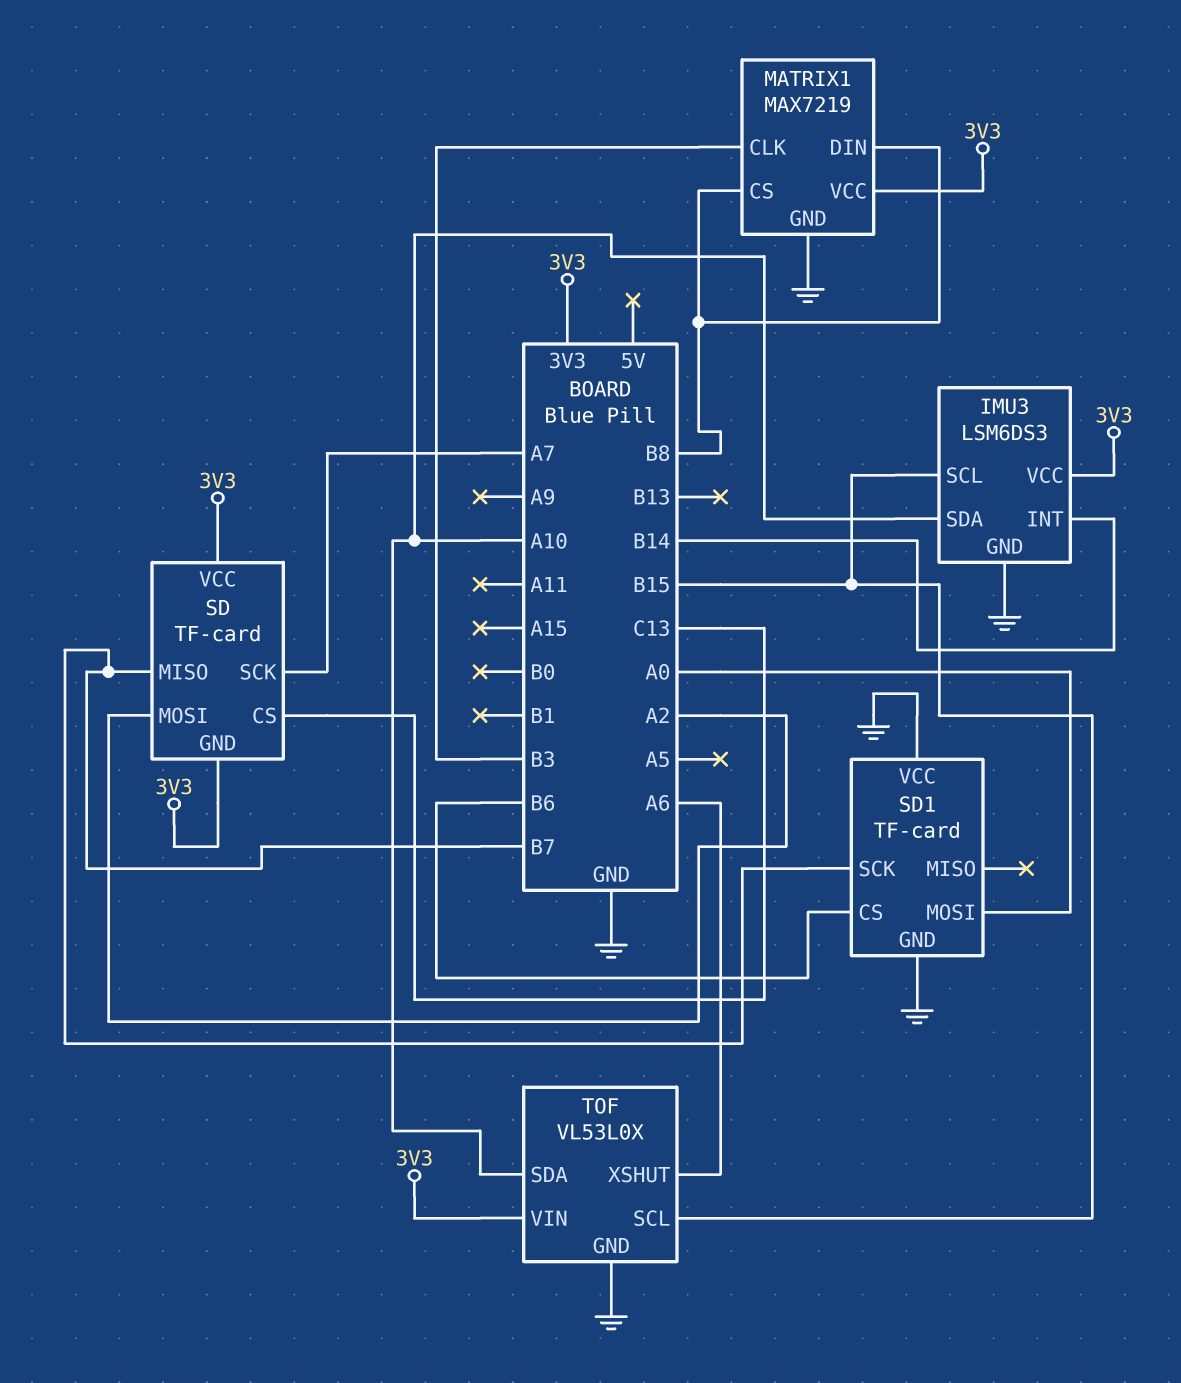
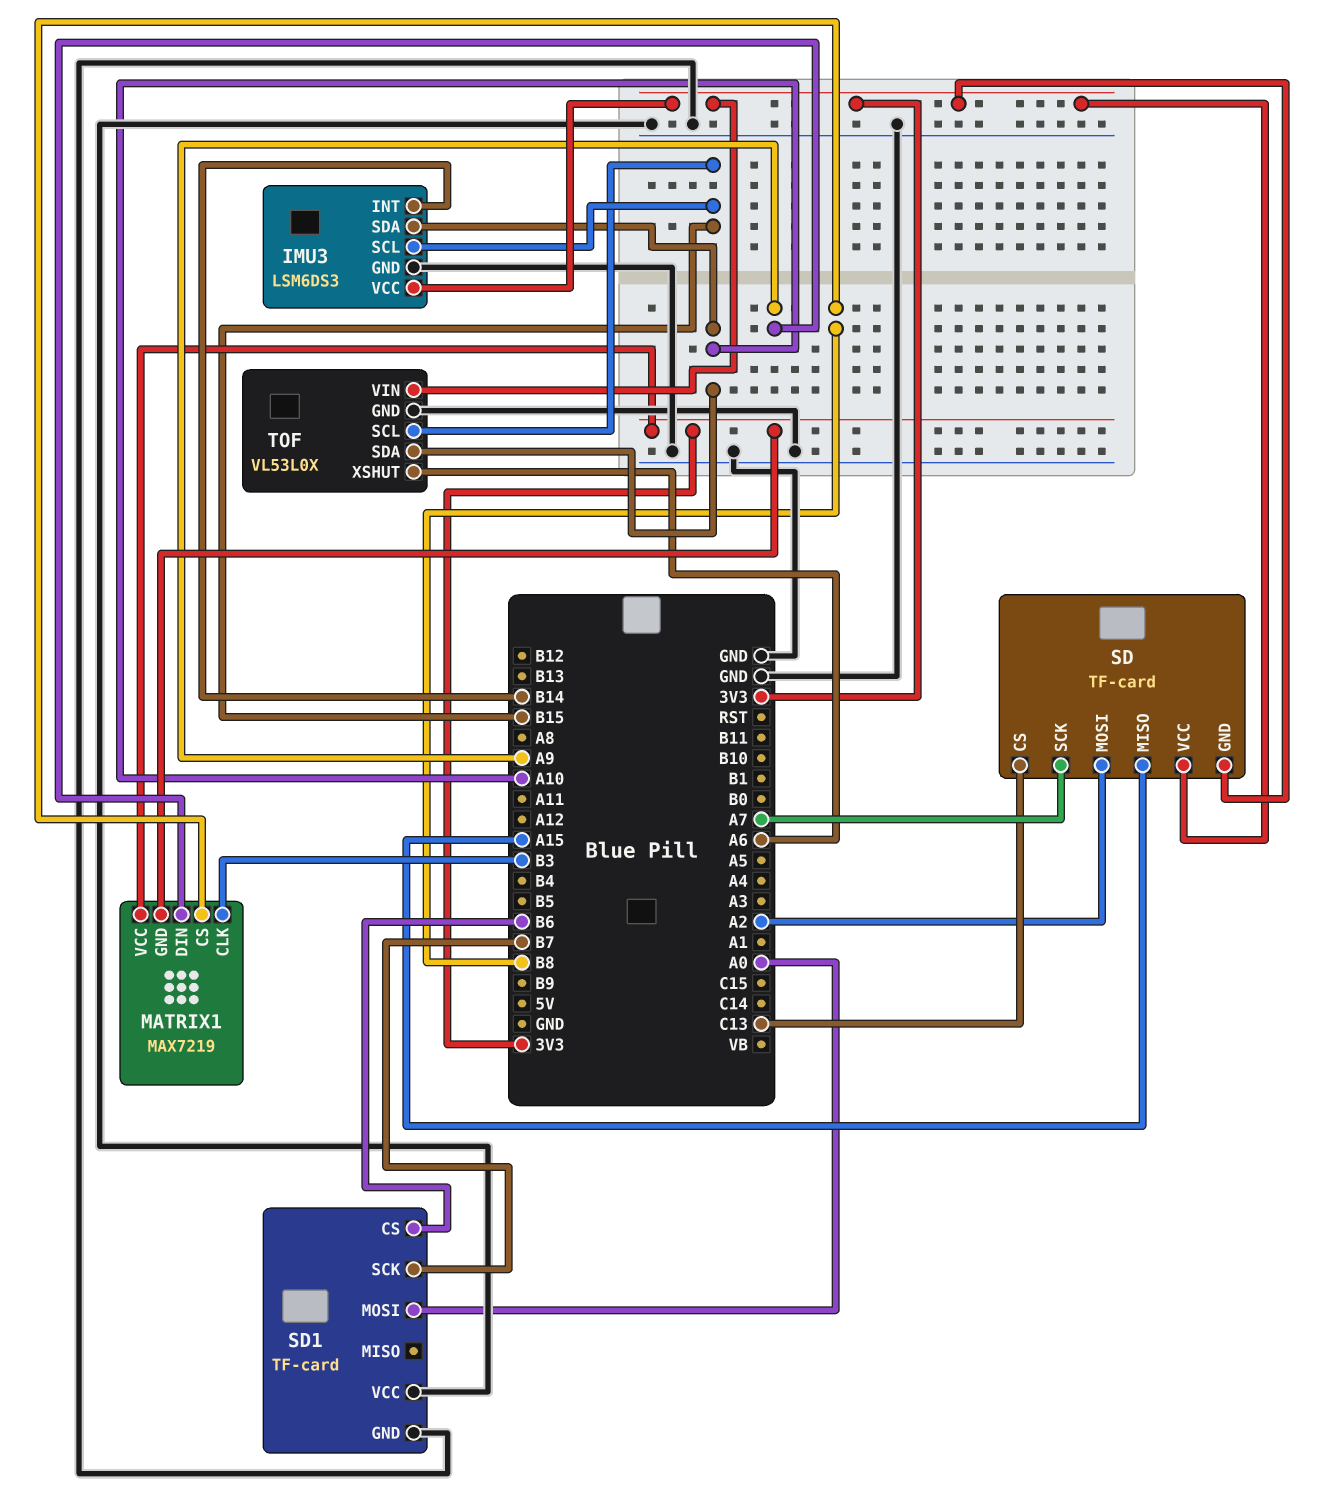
MATRIX1 pin DIN: B8 -> A9
MATRIX1 pin GND: GND -> 3V3
SD pin MISO: B7 -> A15

